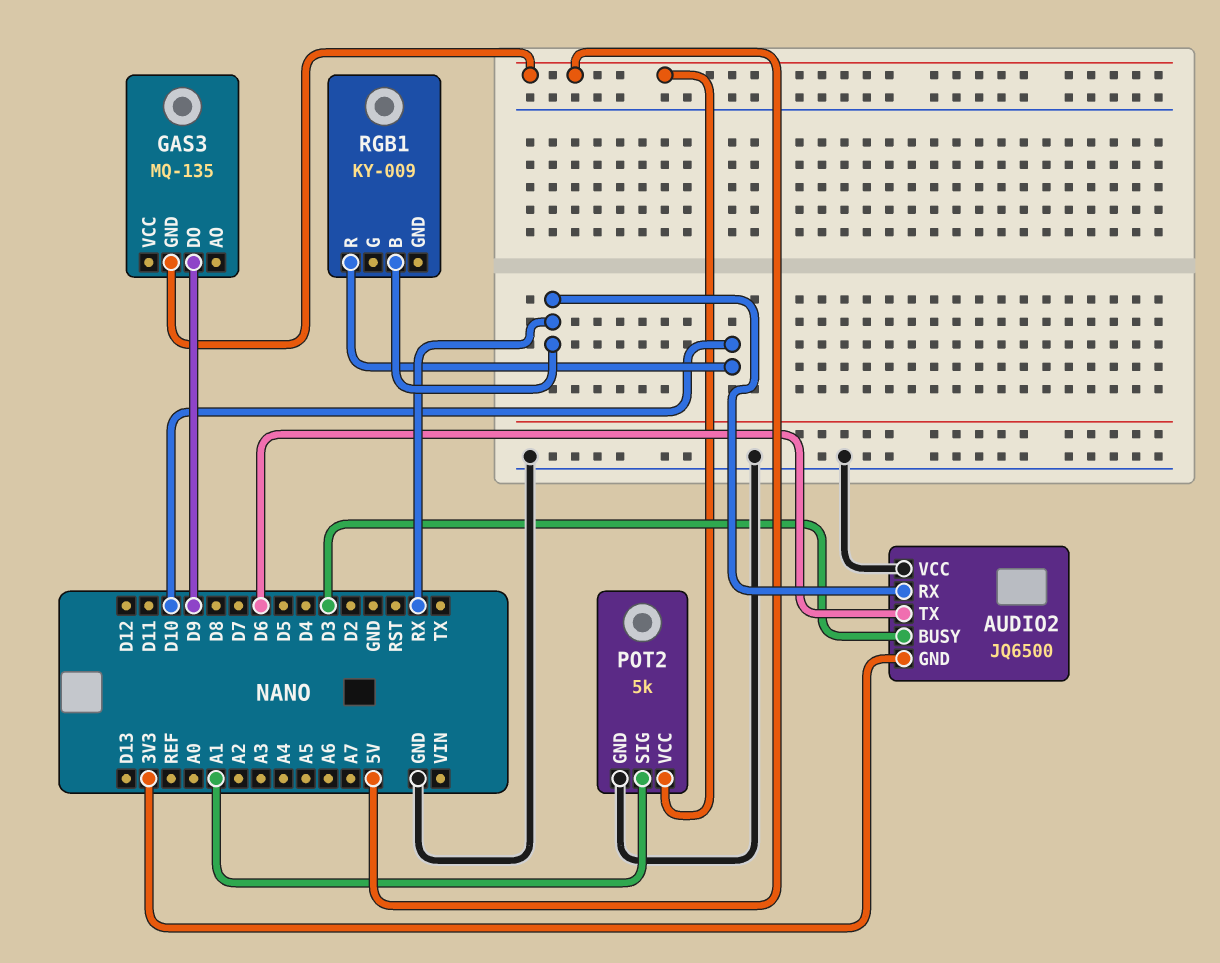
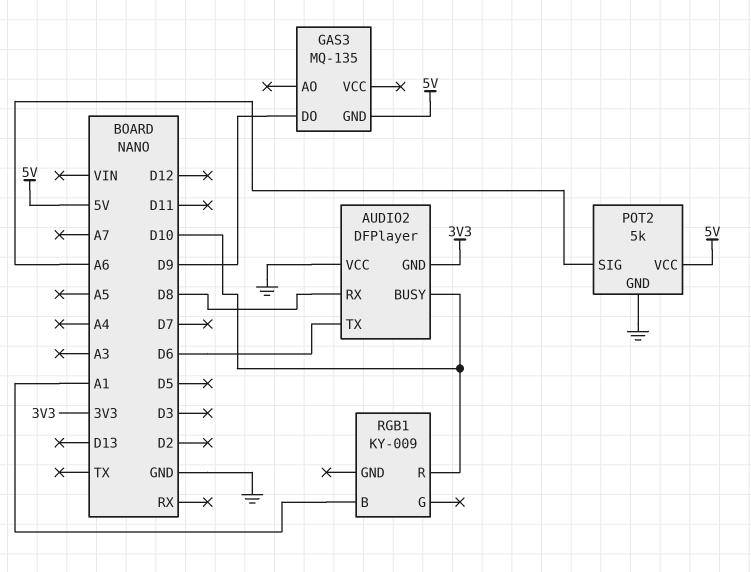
AUDIO2: JQ6500 -> DFPlayer
AUDIO2 pin BUSY: D3 -> D10
AUDIO2 pin RX: RX -> D8
POT2 pin SIG: A1 -> A6
RGB1 pin B: RX -> A1

